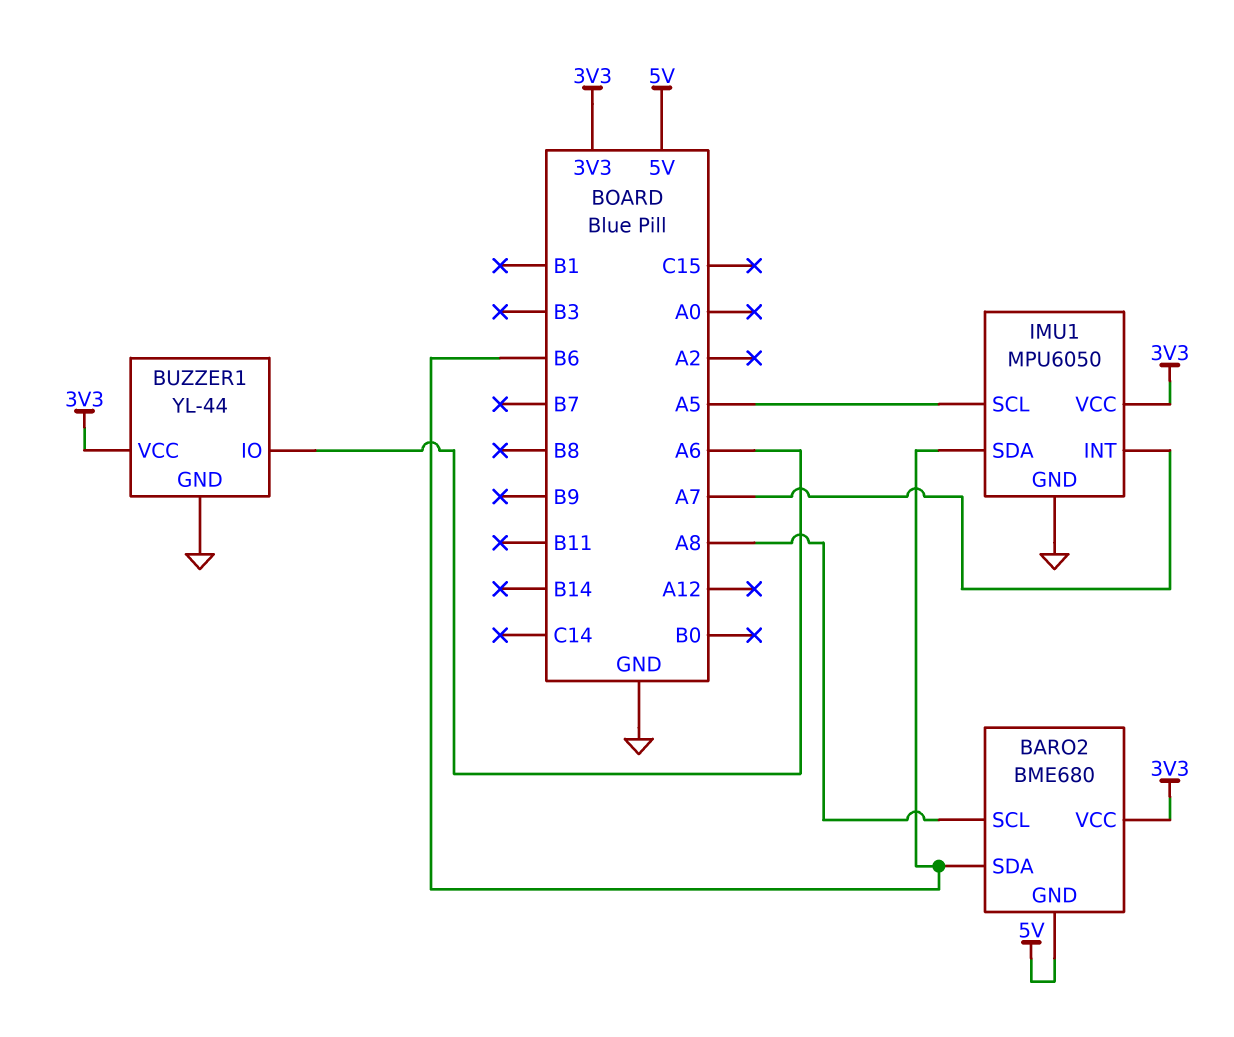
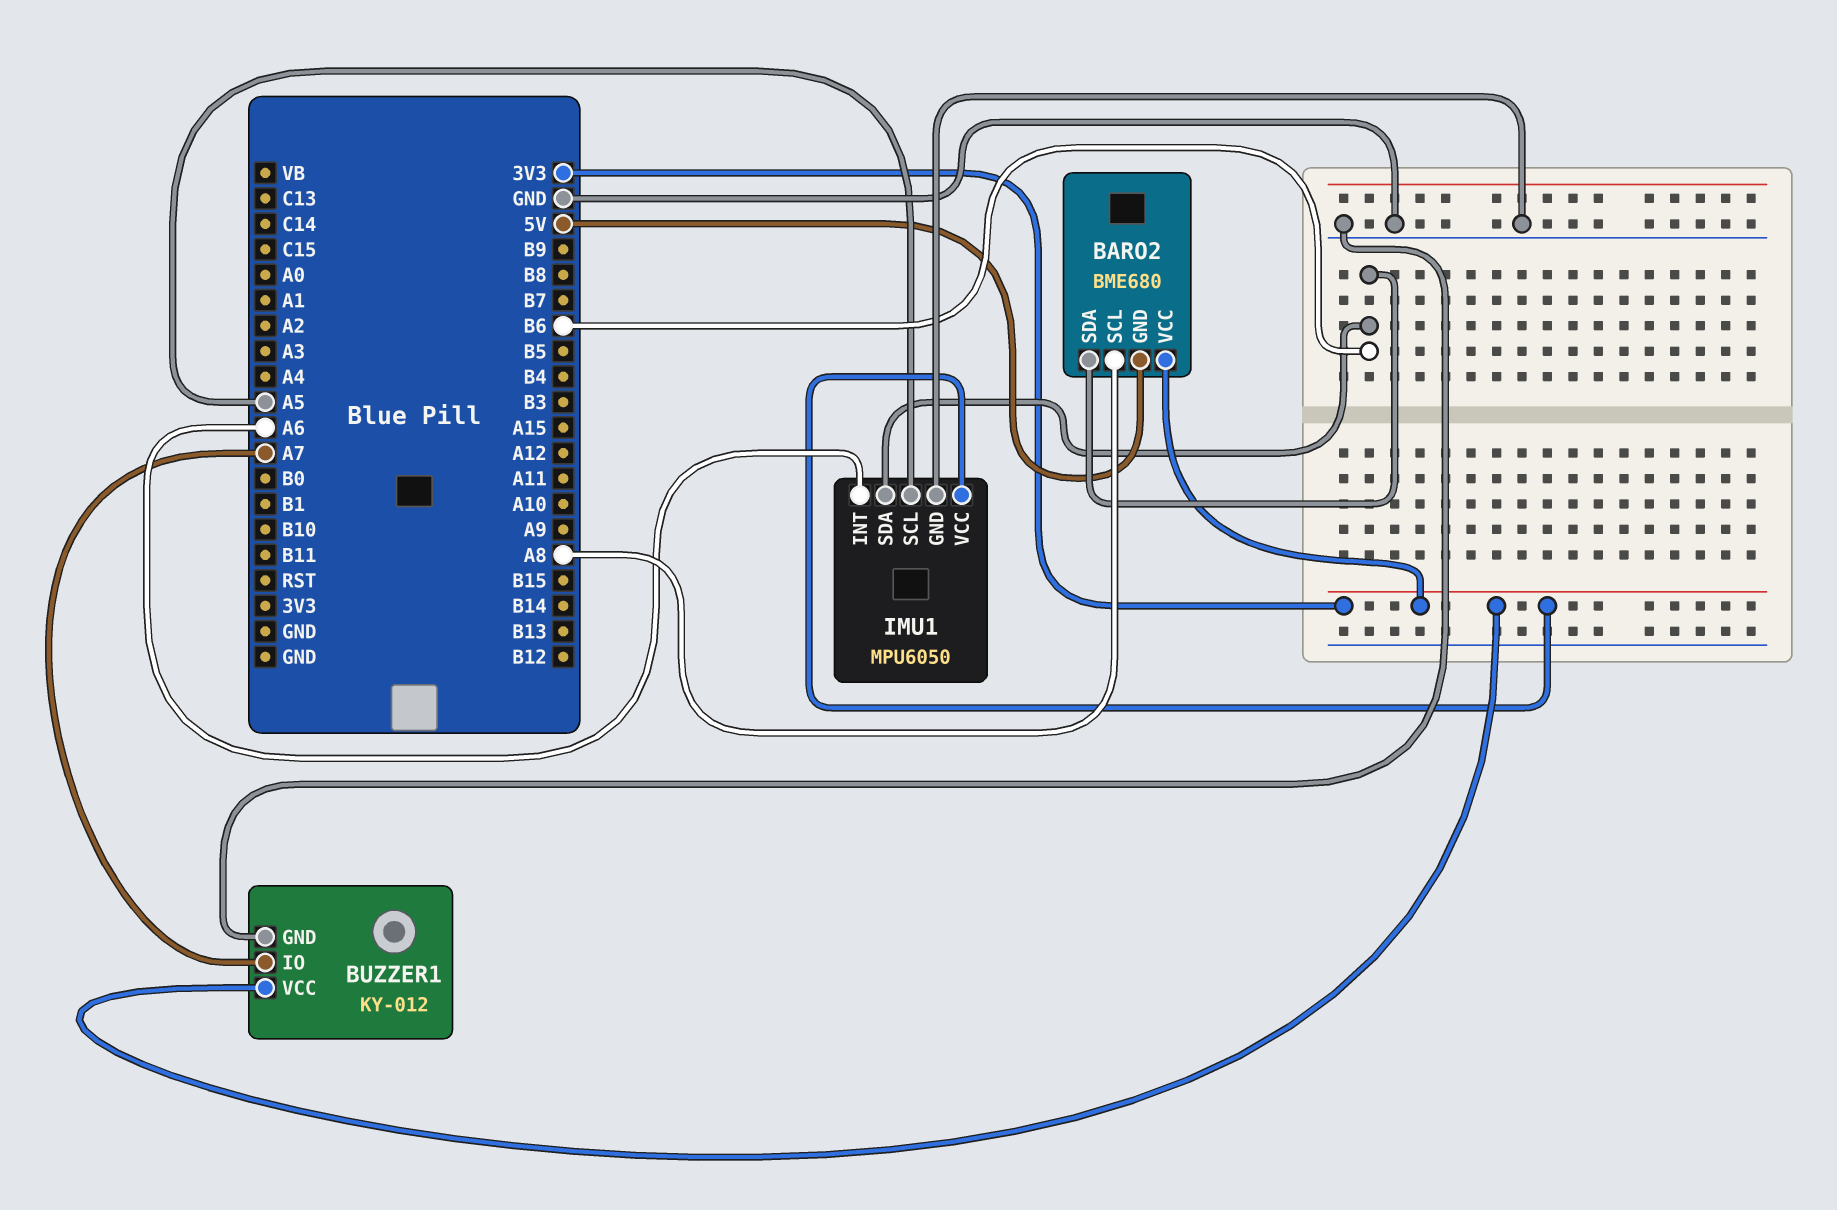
BUZZER1: YL-44 -> KY-012
BUZZER1 pin IO: A6 -> A7
IMU1 pin INT: A7 -> A6

